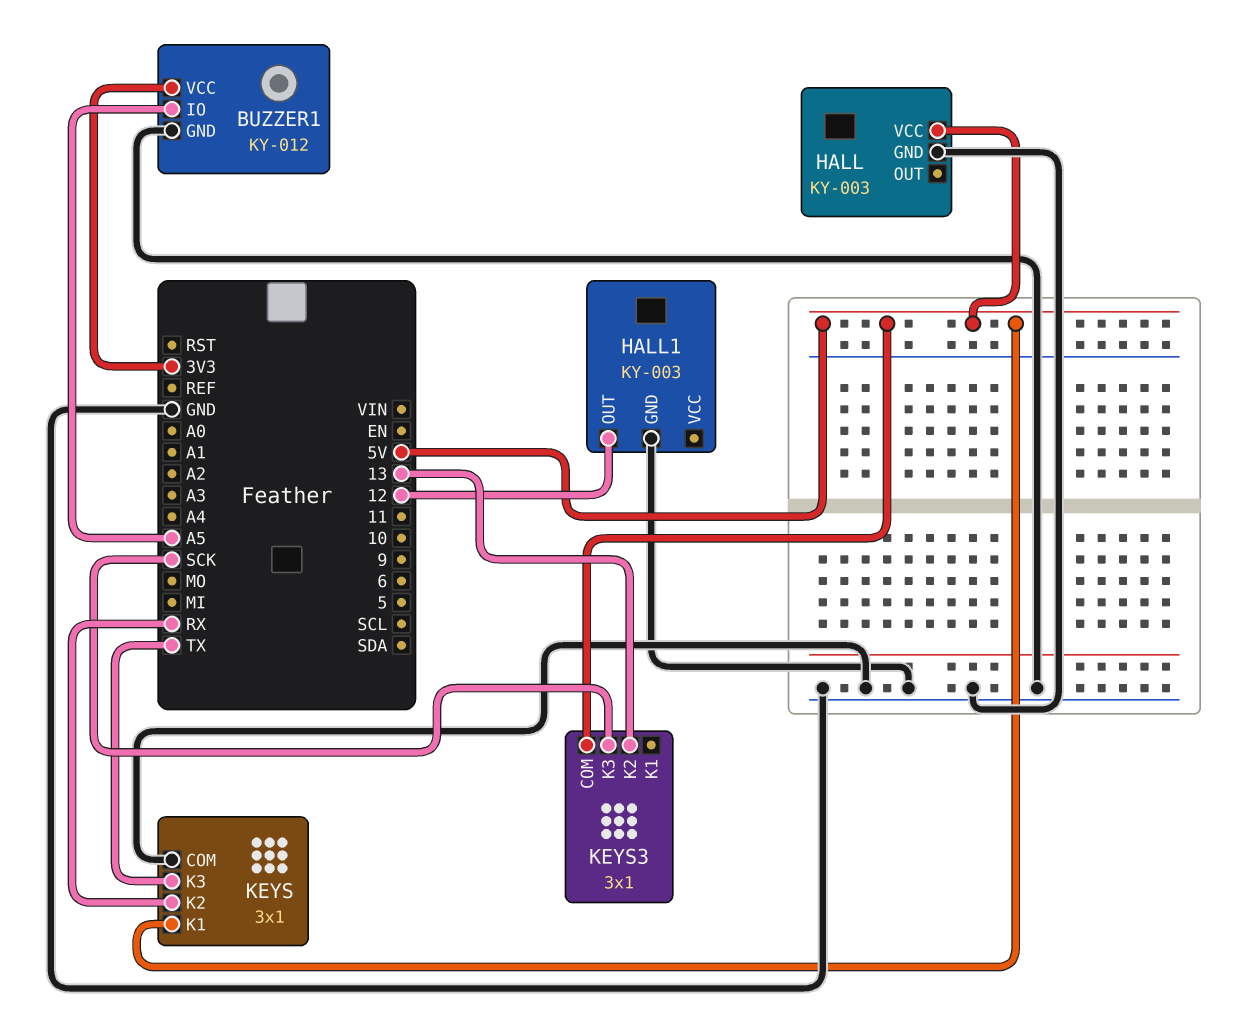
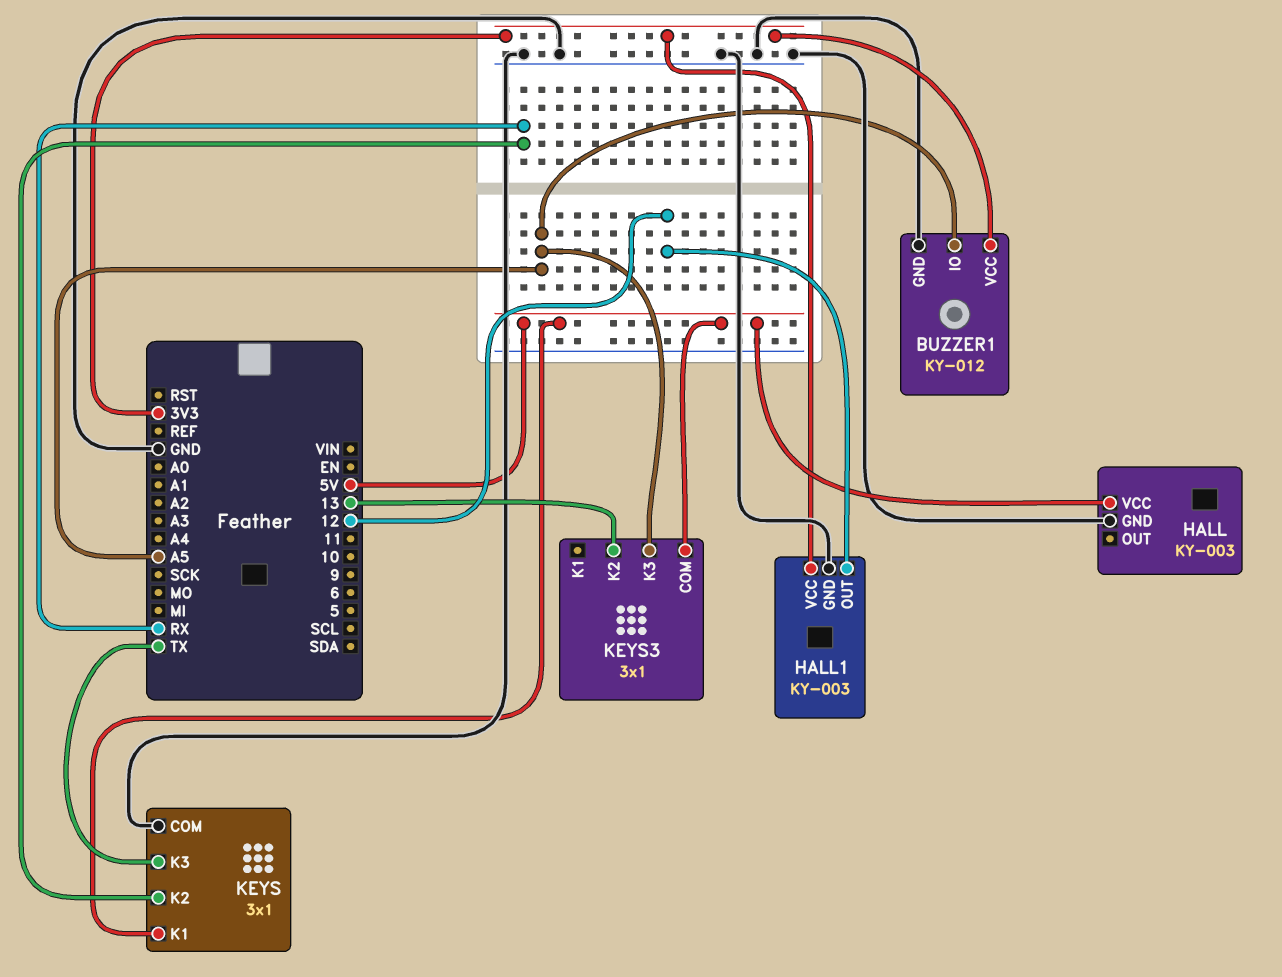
HALL1 pin VCC: none -> 3V3
KEYS3 pin K3: SCK -> A5

